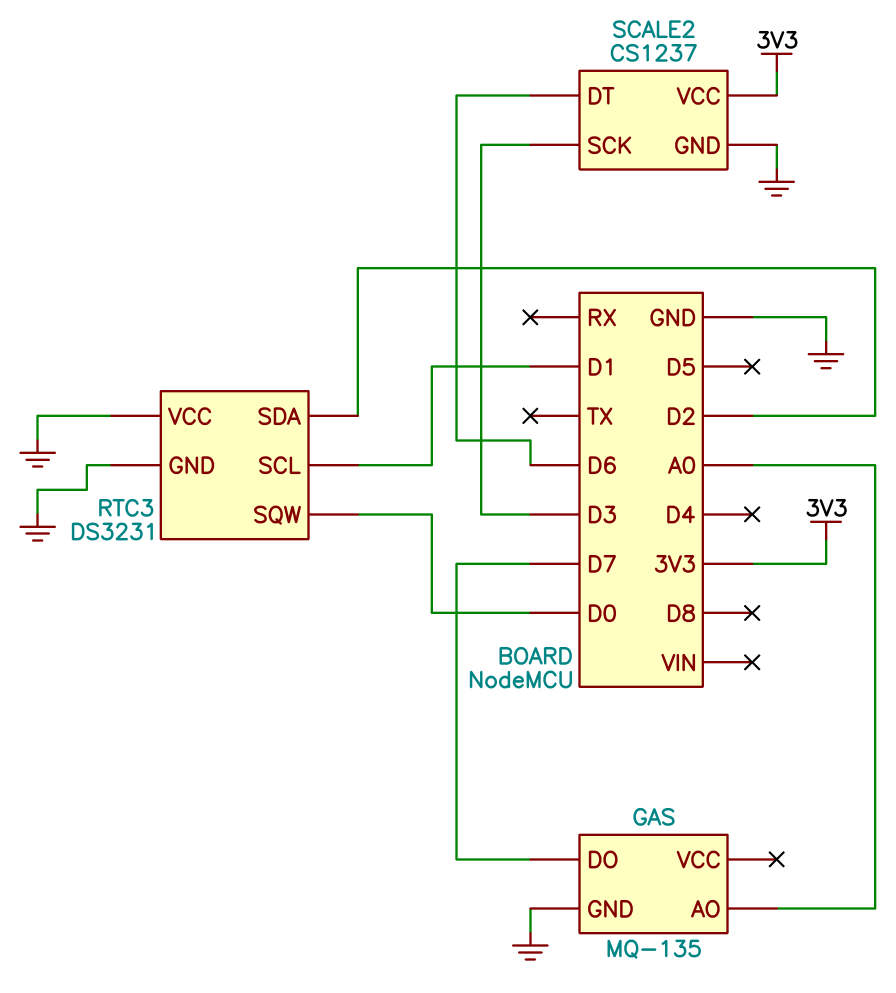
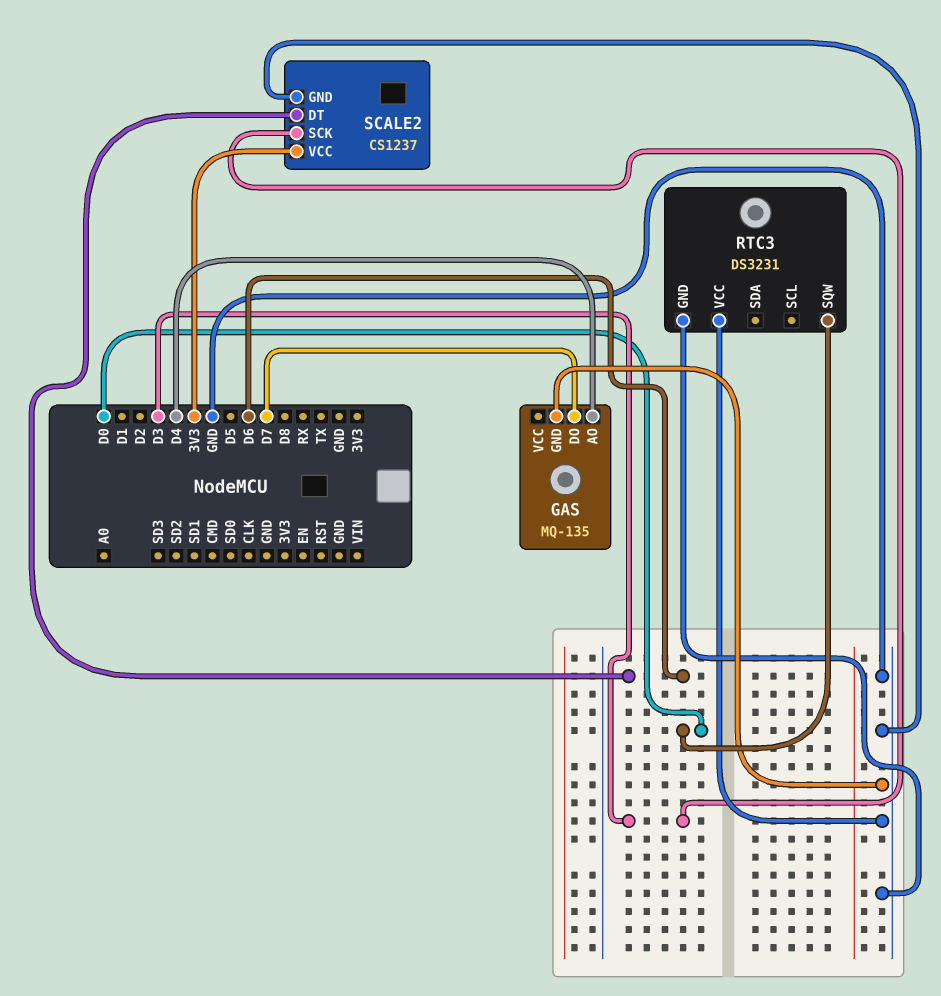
GAS pin AO: A0 -> D4
RTC3 pin SCL: D1 -> none
RTC3 pin SDA: D2 -> none

